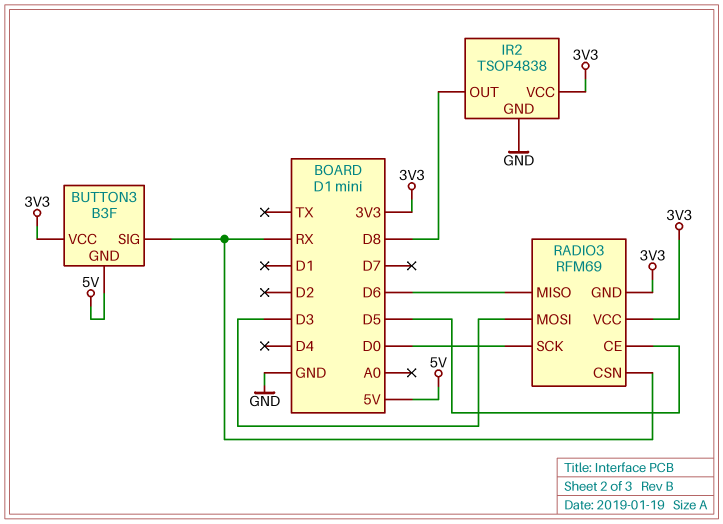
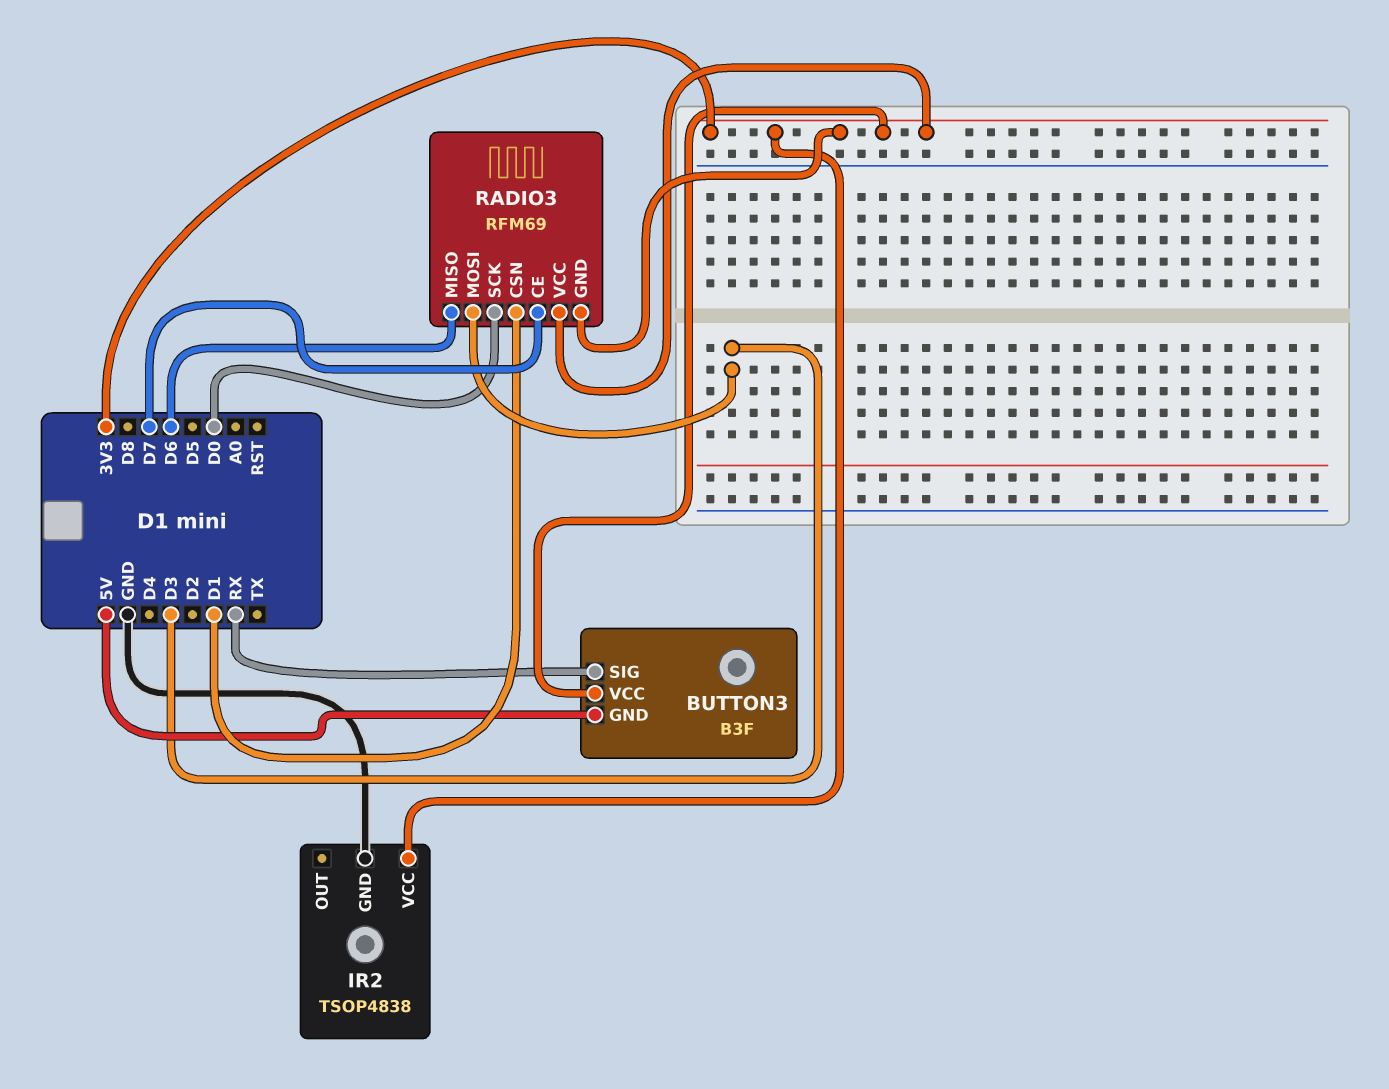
IR2 pin OUT: D8 -> none
RADIO3 pin CE: D5 -> D7
RADIO3 pin CSN: RX -> D1

